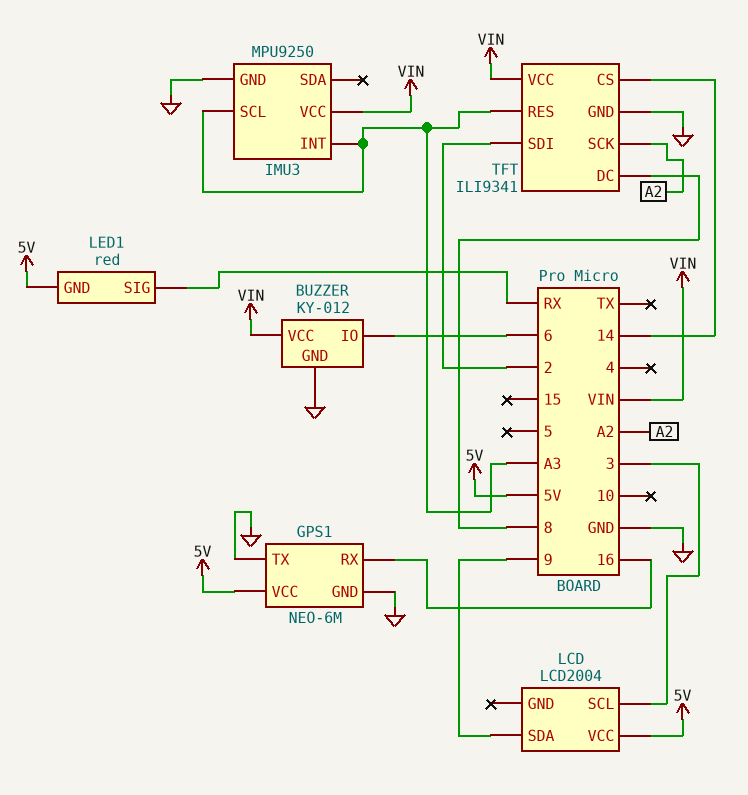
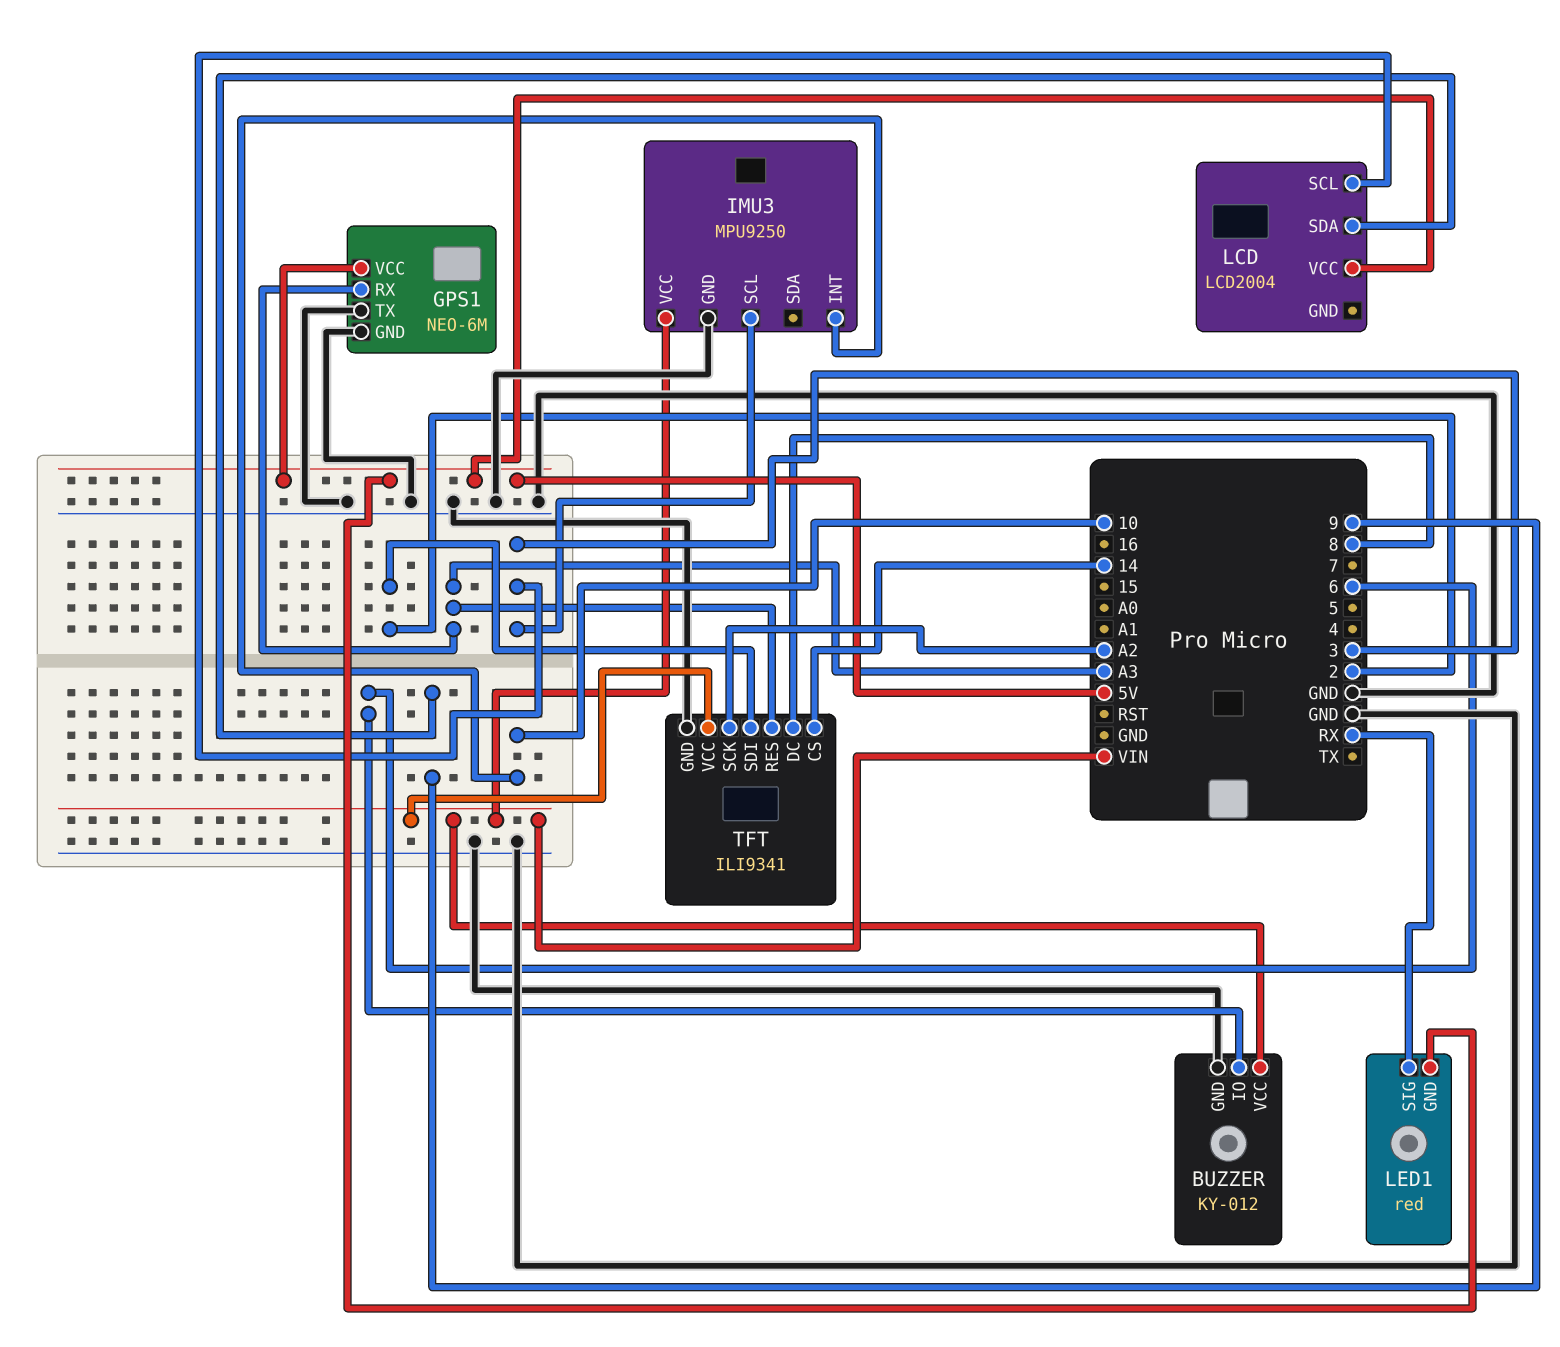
GPS1 pin RX: 16 -> A3
IMU3 pin INT: A3 -> 10
IMU3 pin SCL: A3 -> 3

